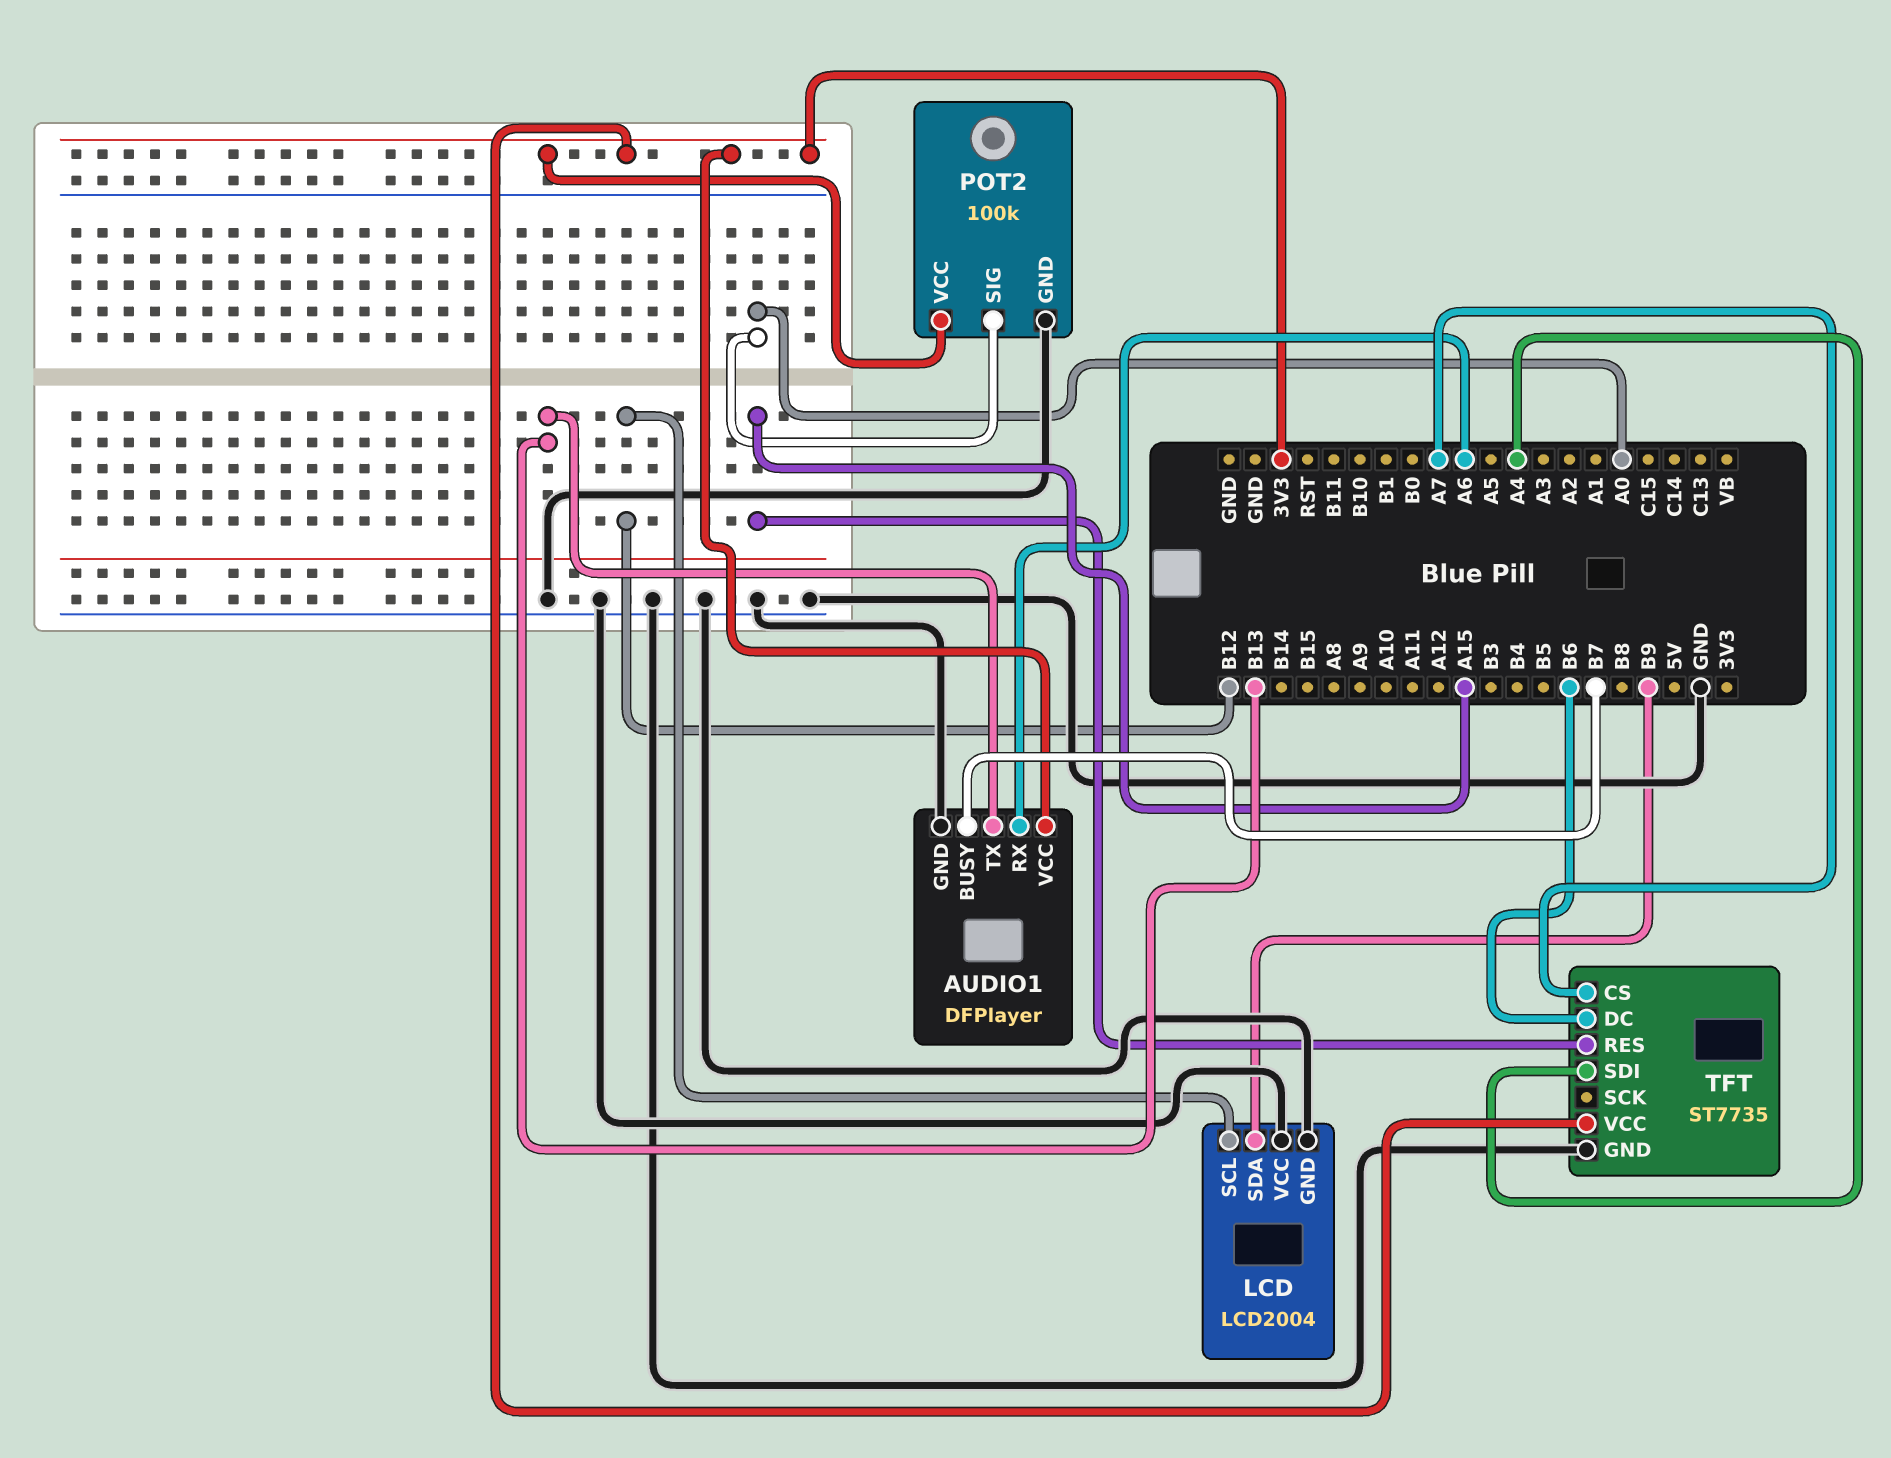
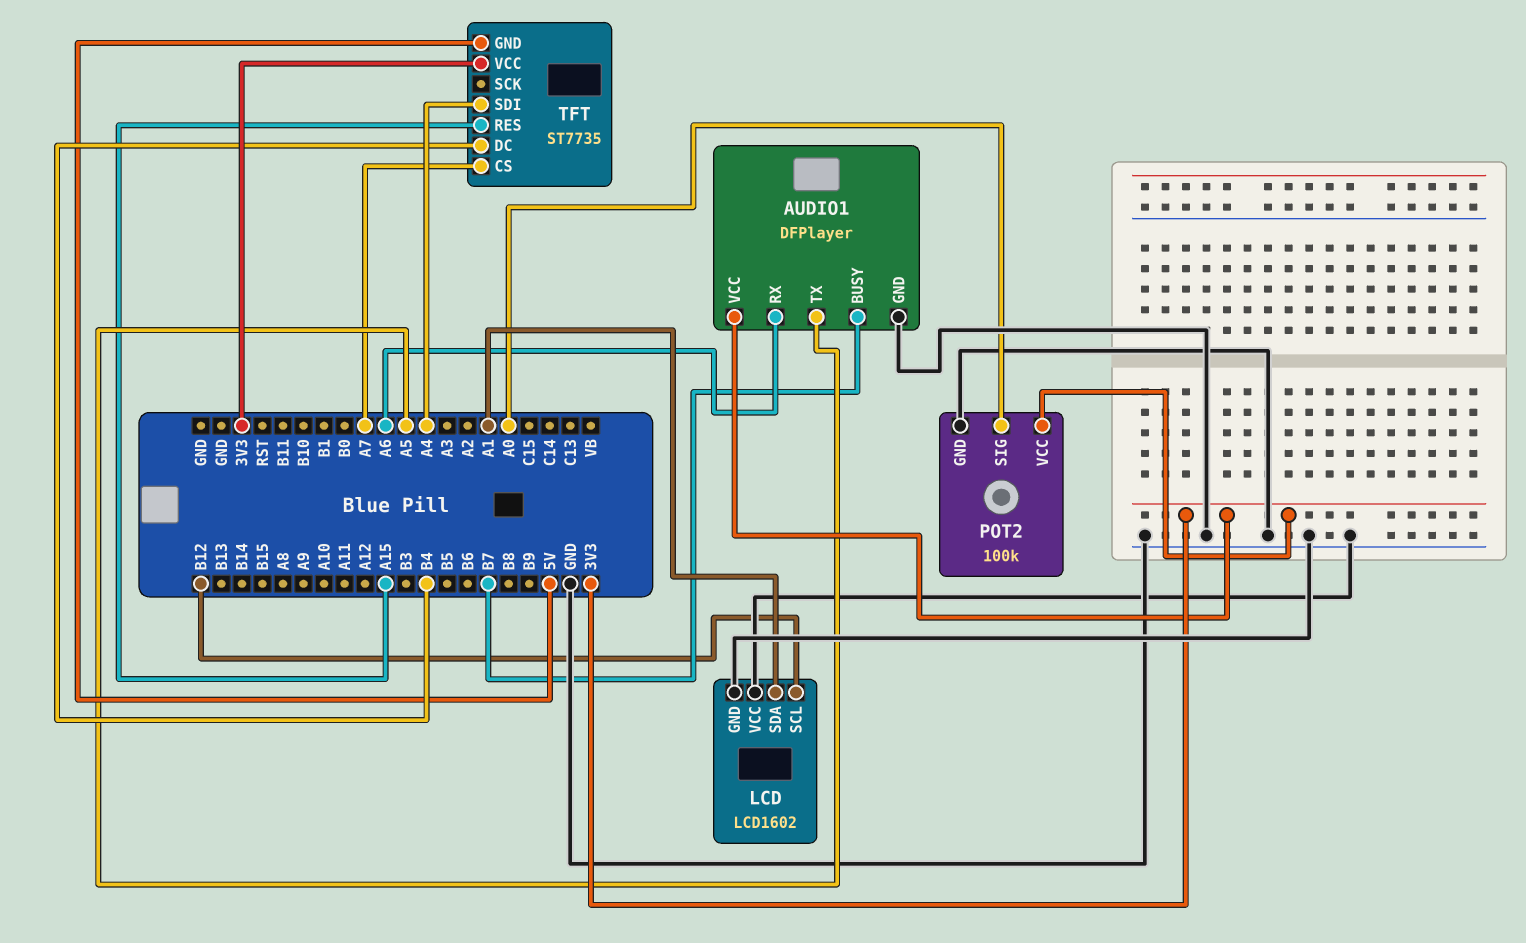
AUDIO1 pin TX: B13 -> A5
LCD: LCD2004 -> LCD1602
LCD pin SDA: B9 -> A1
TFT pin DC: B6 -> B4
TFT pin GND: GND -> 5V

